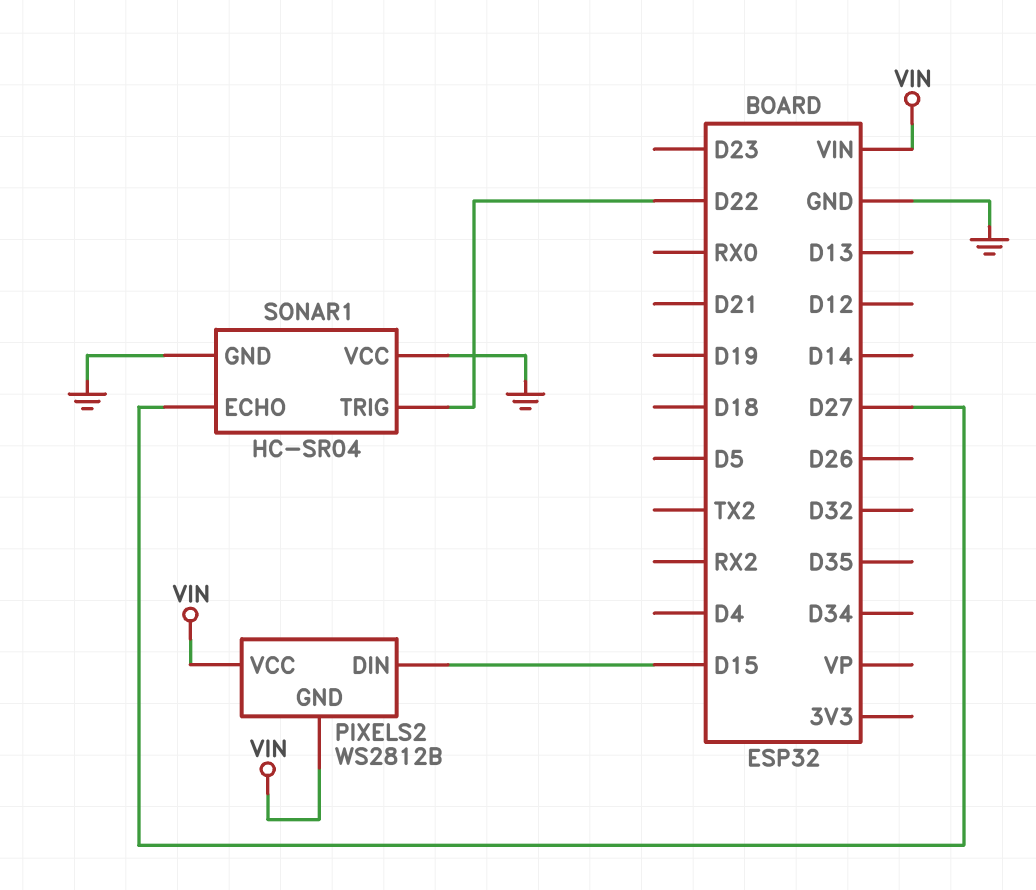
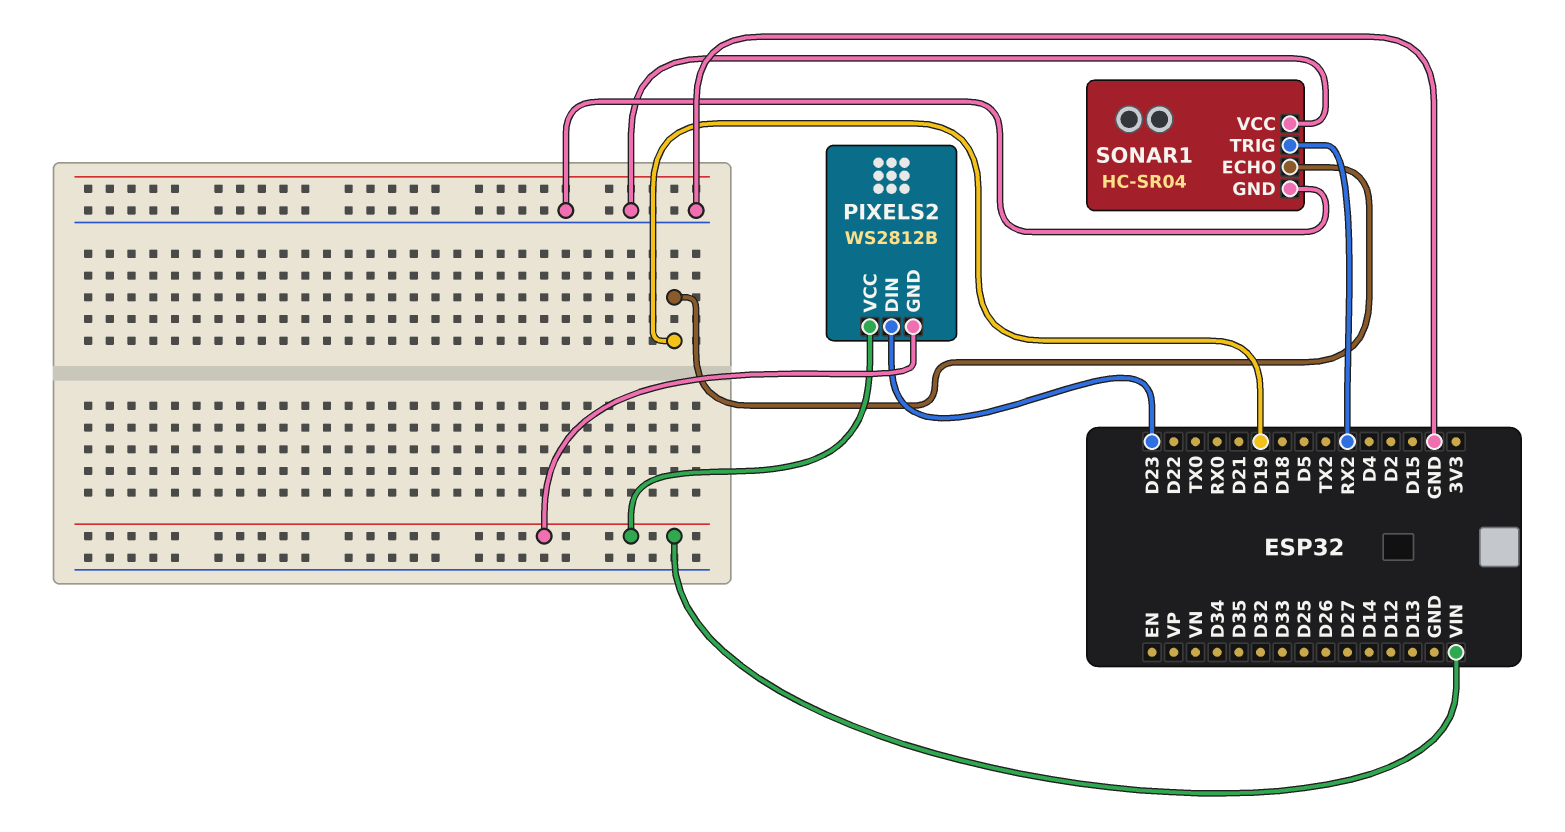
PIXELS2 pin DIN: D15 -> D23
SONAR1 pin ECHO: D27 -> D19
SONAR1 pin TRIG: D22 -> RX2

